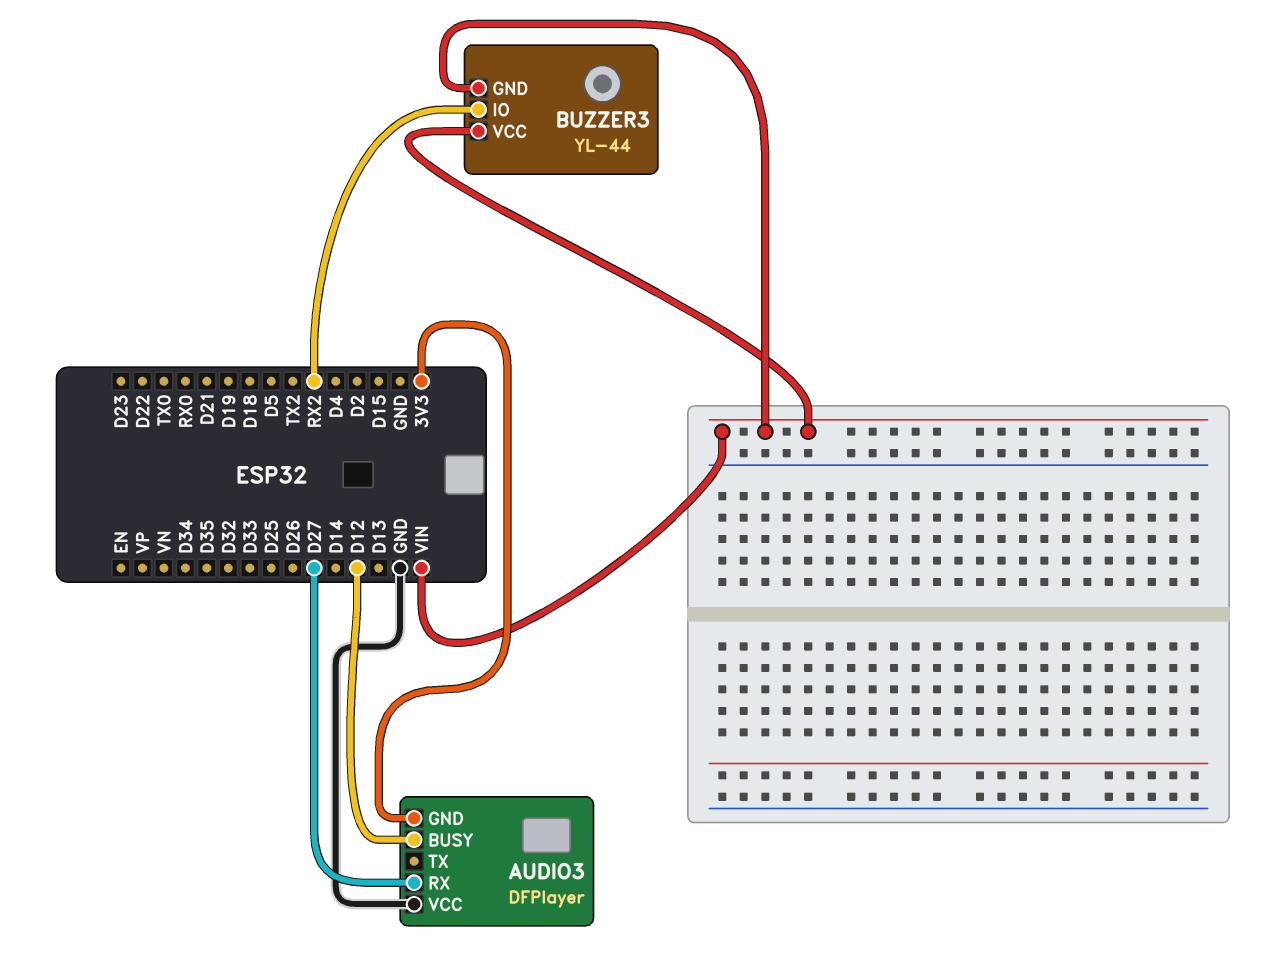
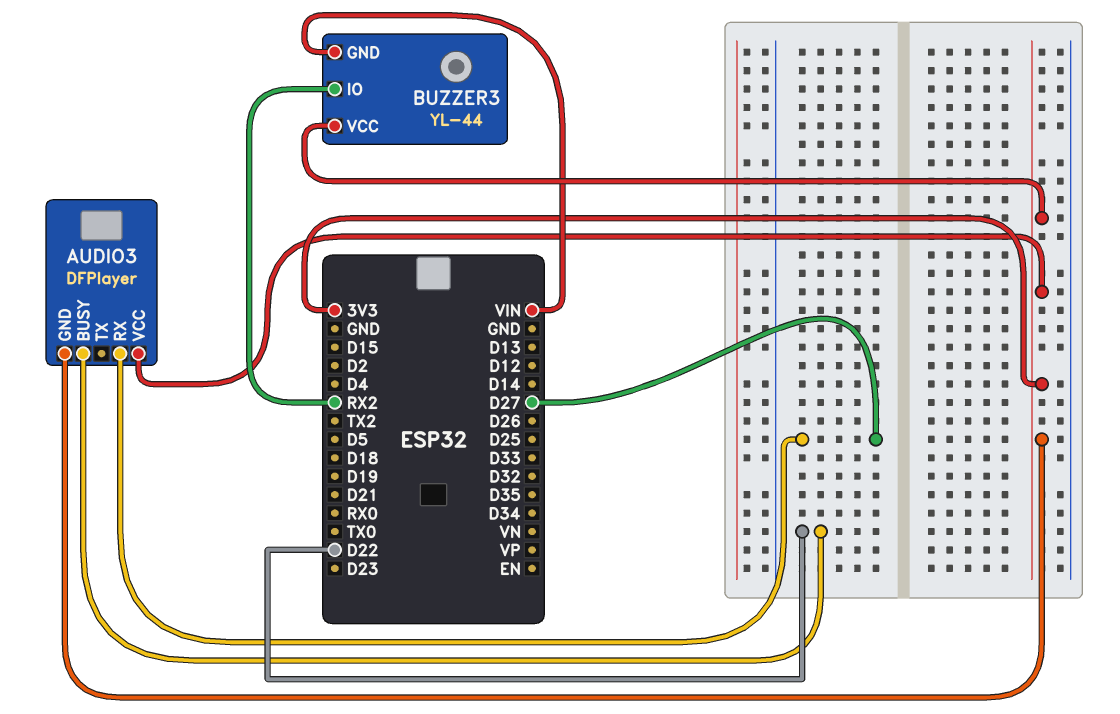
AUDIO3 pin BUSY: D12 -> D22
AUDIO3 pin VCC: GND -> 3V3
BUZZER3 pin VCC: VIN -> 3V3

